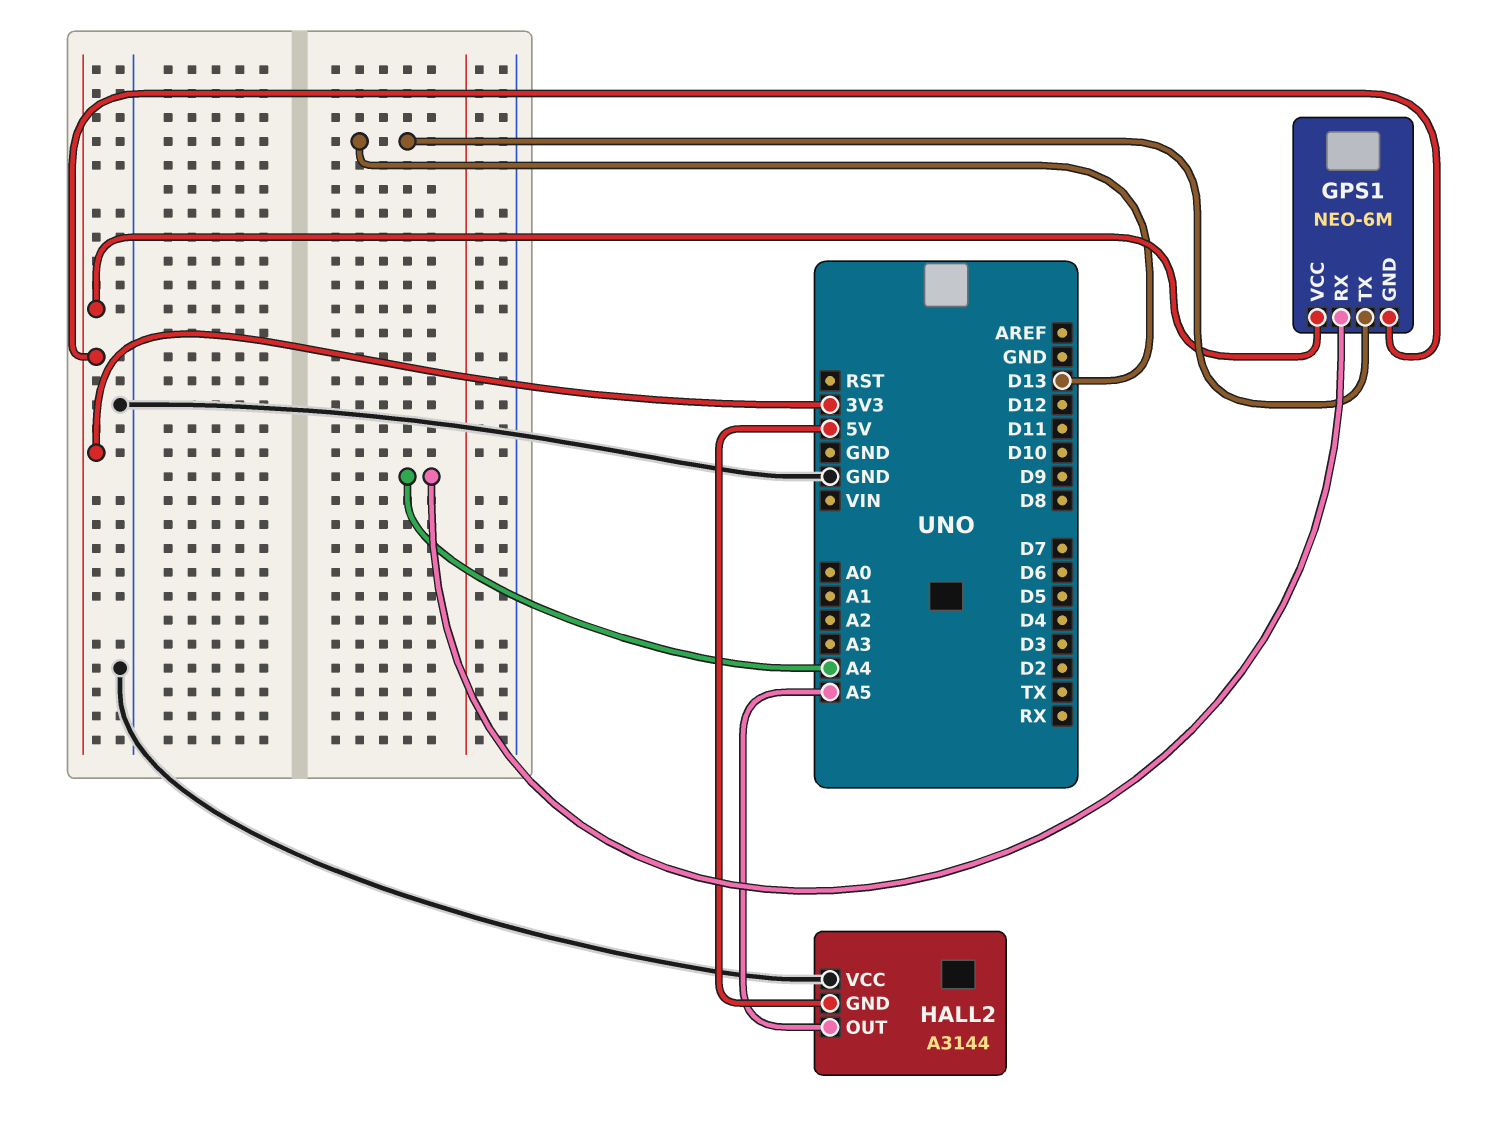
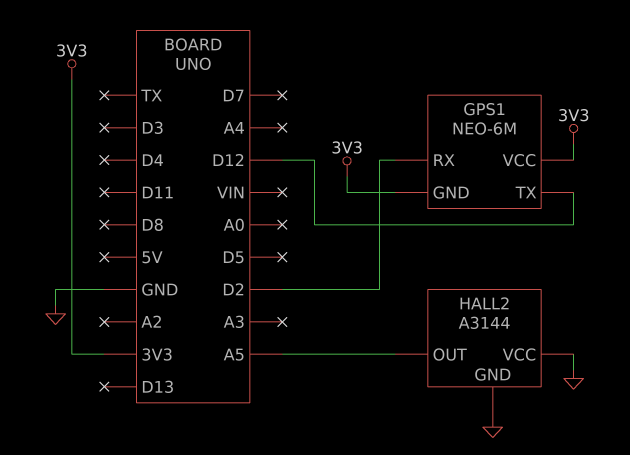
GPS1 pin RX: A4 -> D2
GPS1 pin TX: D13 -> D12
HALL2 pin GND: 5V -> GND

